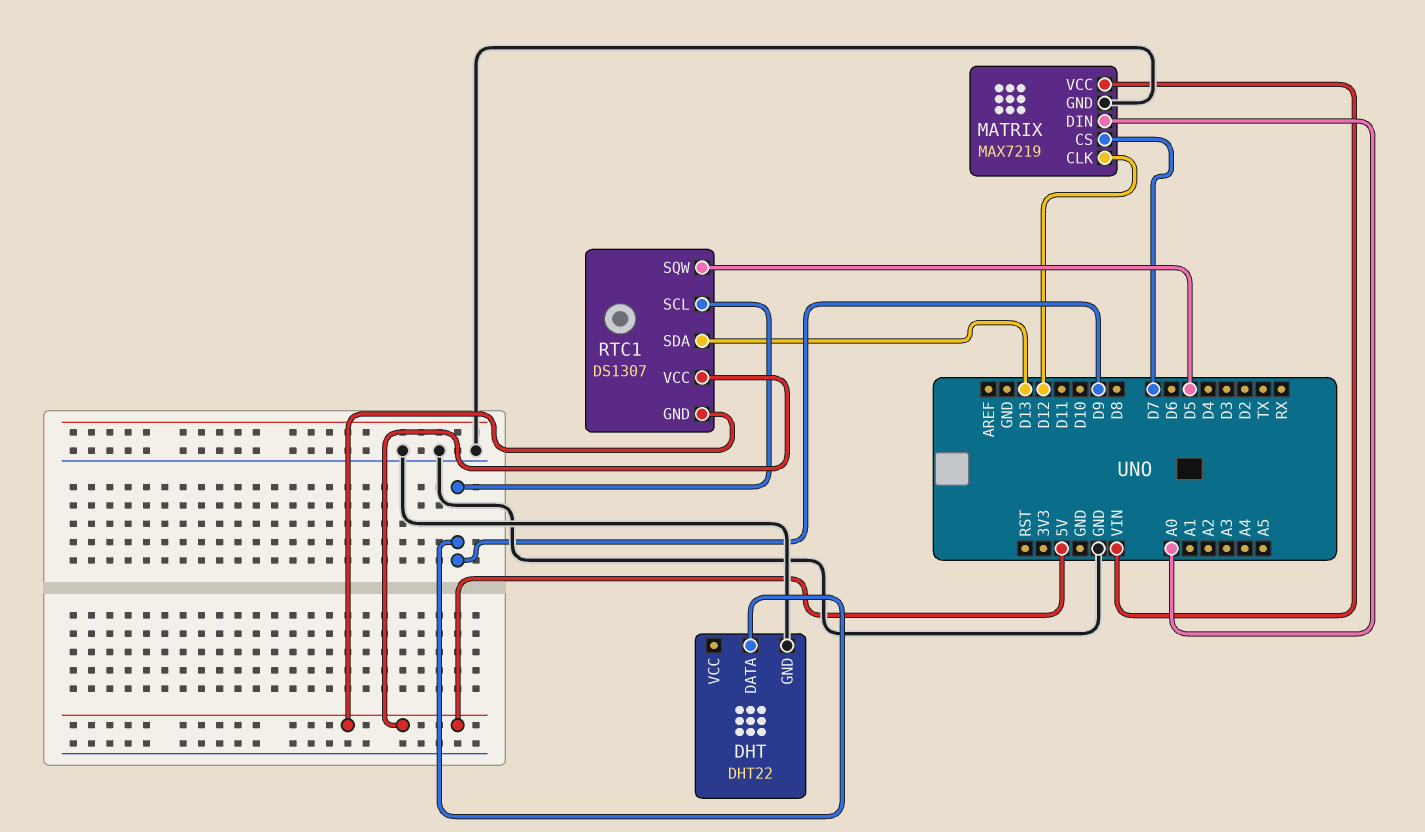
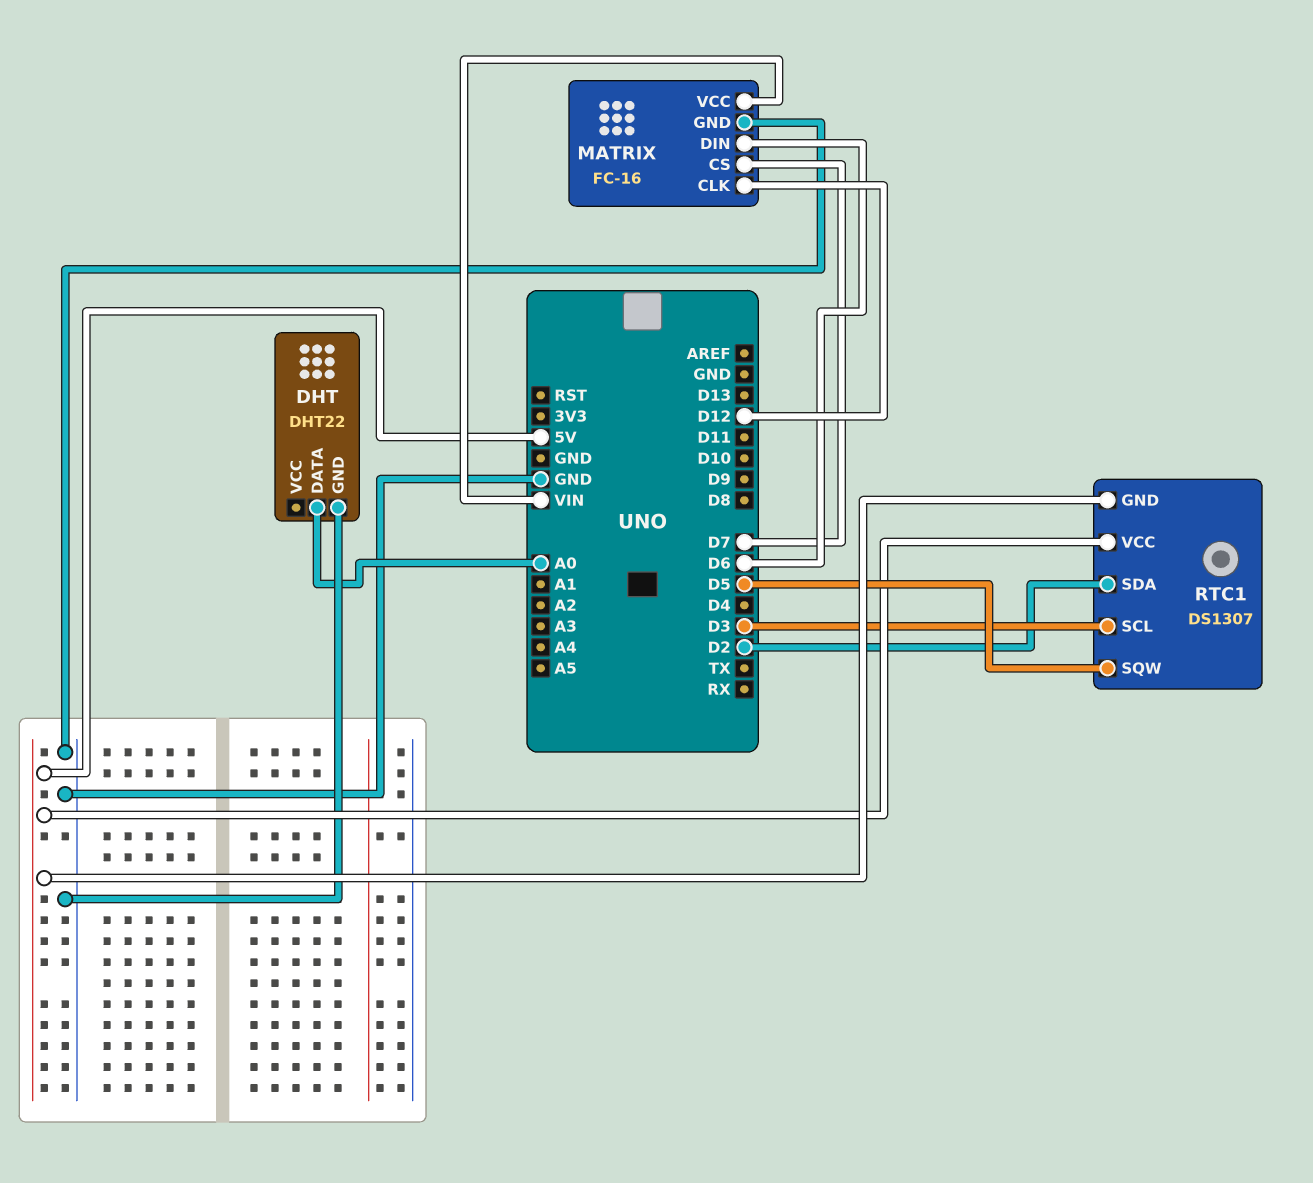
DHT pin DATA: D9 -> A0
MATRIX: MAX7219 -> FC-16
MATRIX pin DIN: A0 -> D6
RTC1 pin SCL: D9 -> D3
RTC1 pin SDA: D13 -> D2

